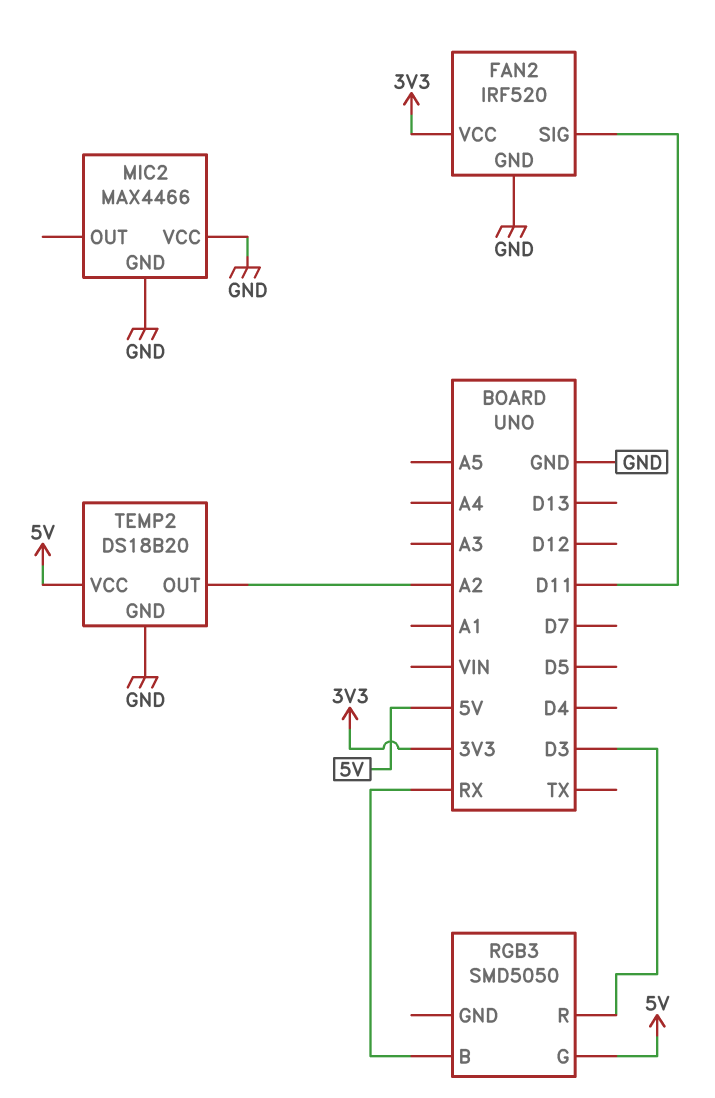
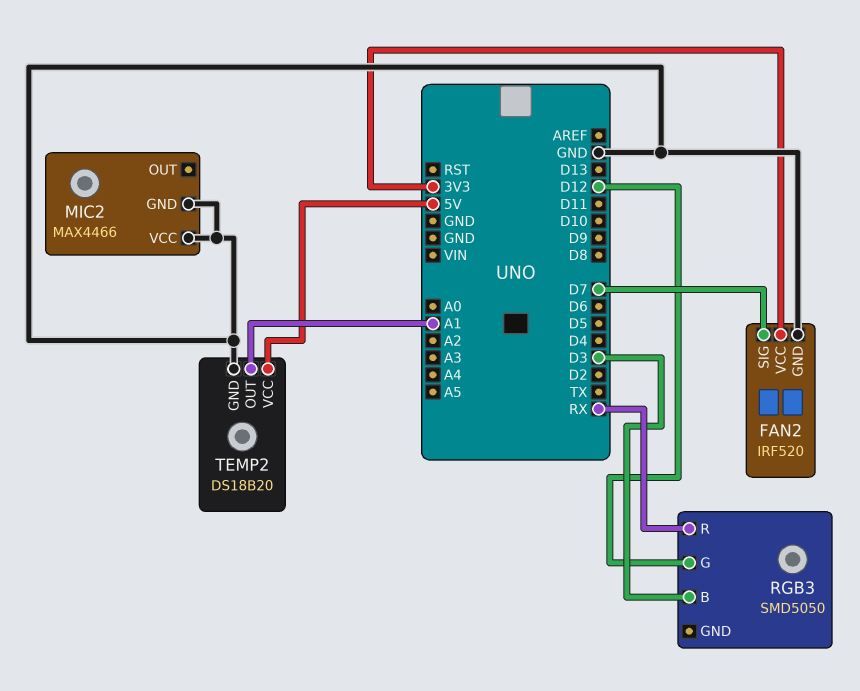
FAN2 pin SIG: D11 -> D7
RGB3 pin B: RX -> D3
RGB3 pin G: 5V -> D12
RGB3 pin R: D3 -> RX
TEMP2 pin OUT: A2 -> A1

